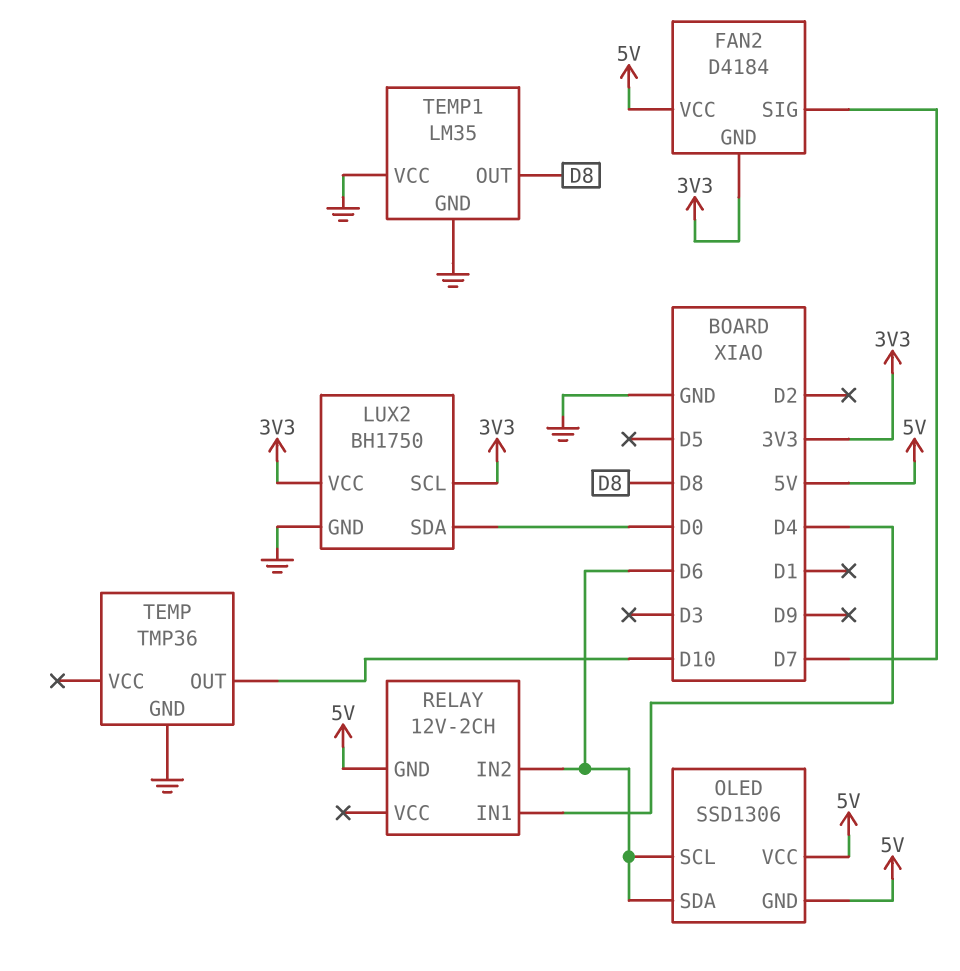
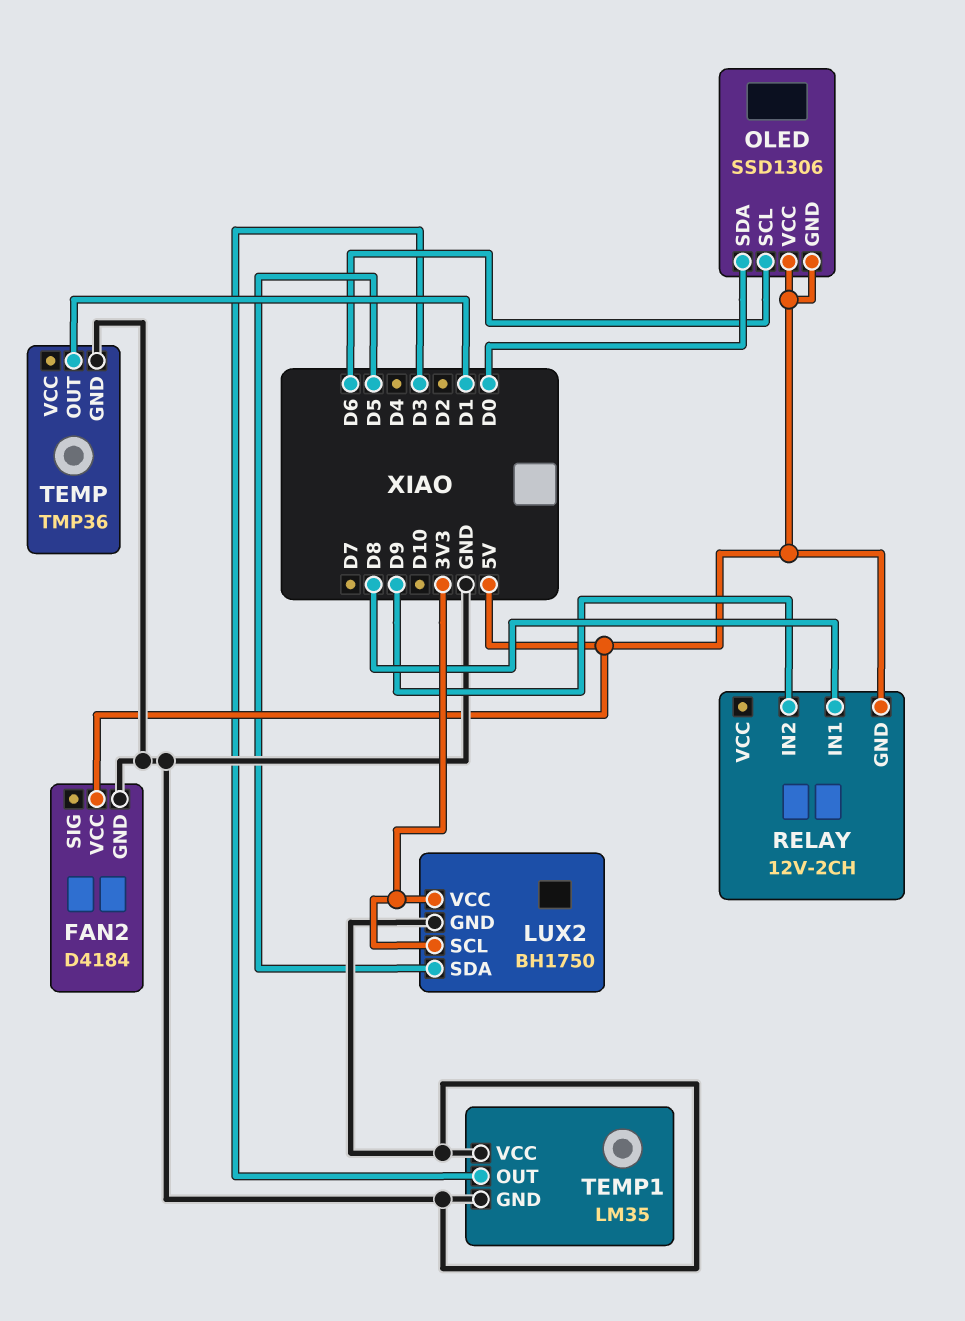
FAN2 pin GND: 3V3 -> GND
FAN2 pin SIG: D7 -> none
LUX2 pin SDA: D0 -> D5
OLED pin SDA: D6 -> D0
RELAY pin IN1: D4 -> D8
RELAY pin IN2: D6 -> D9
TEMP pin OUT: D10 -> D1
TEMP1 pin OUT: D8 -> D3

